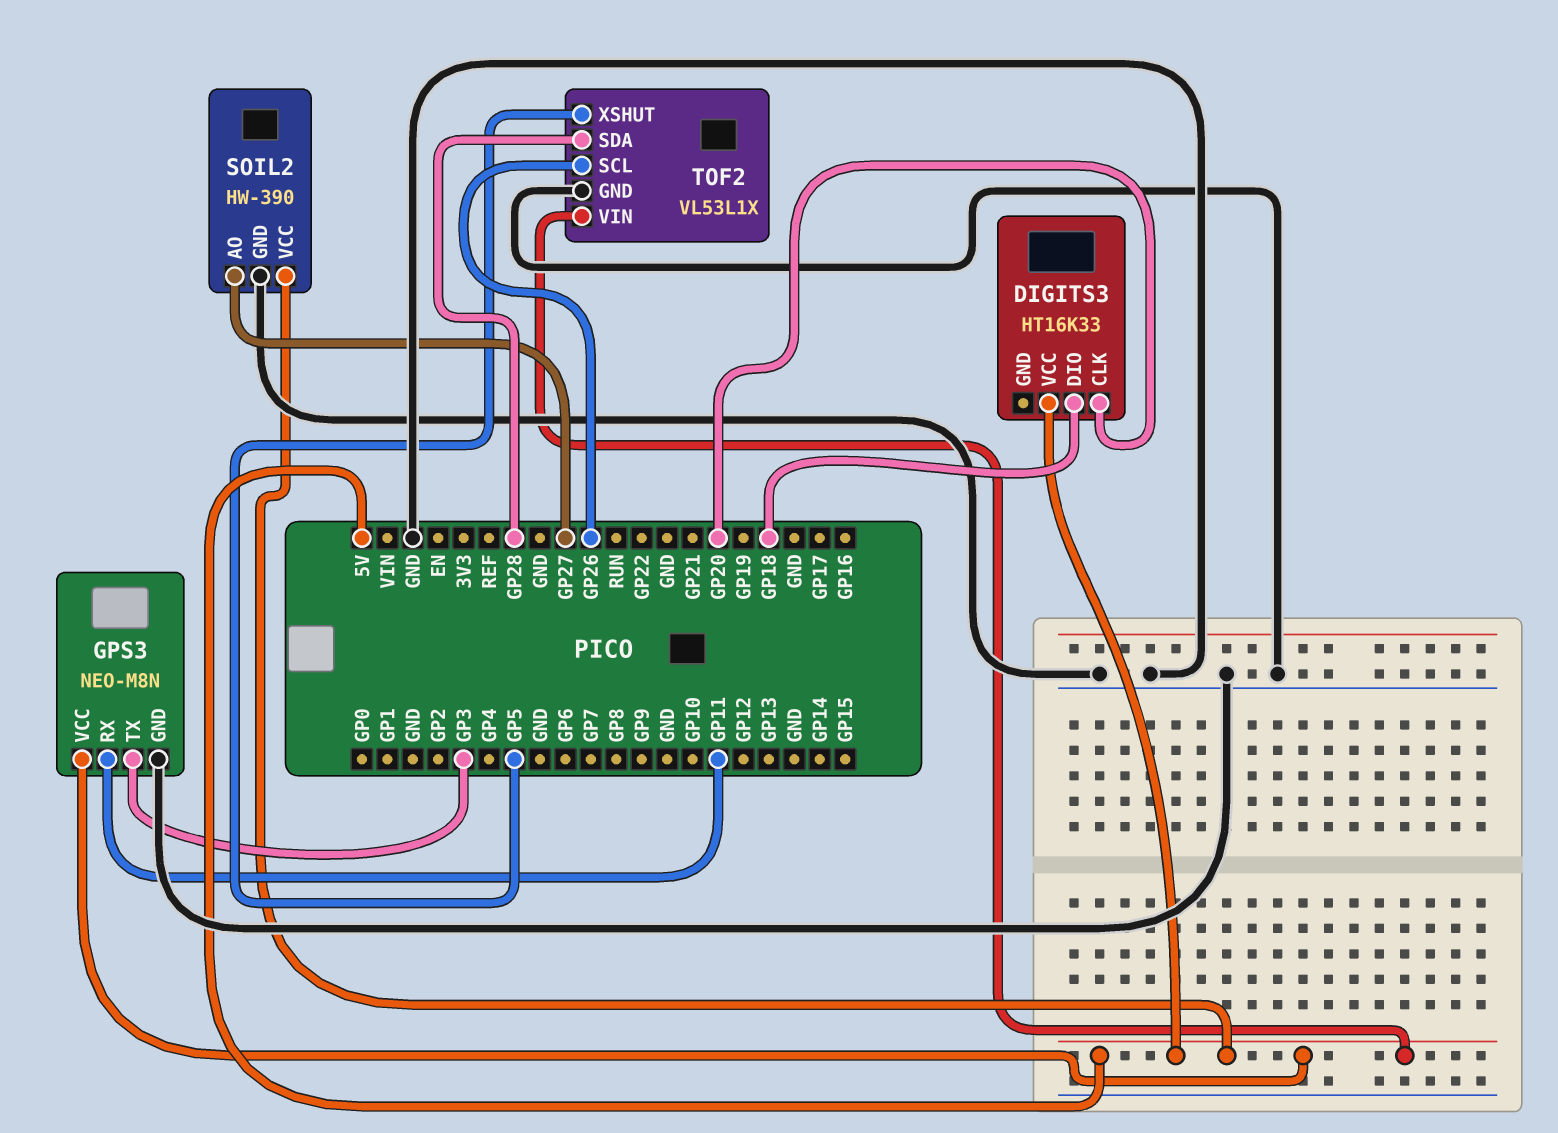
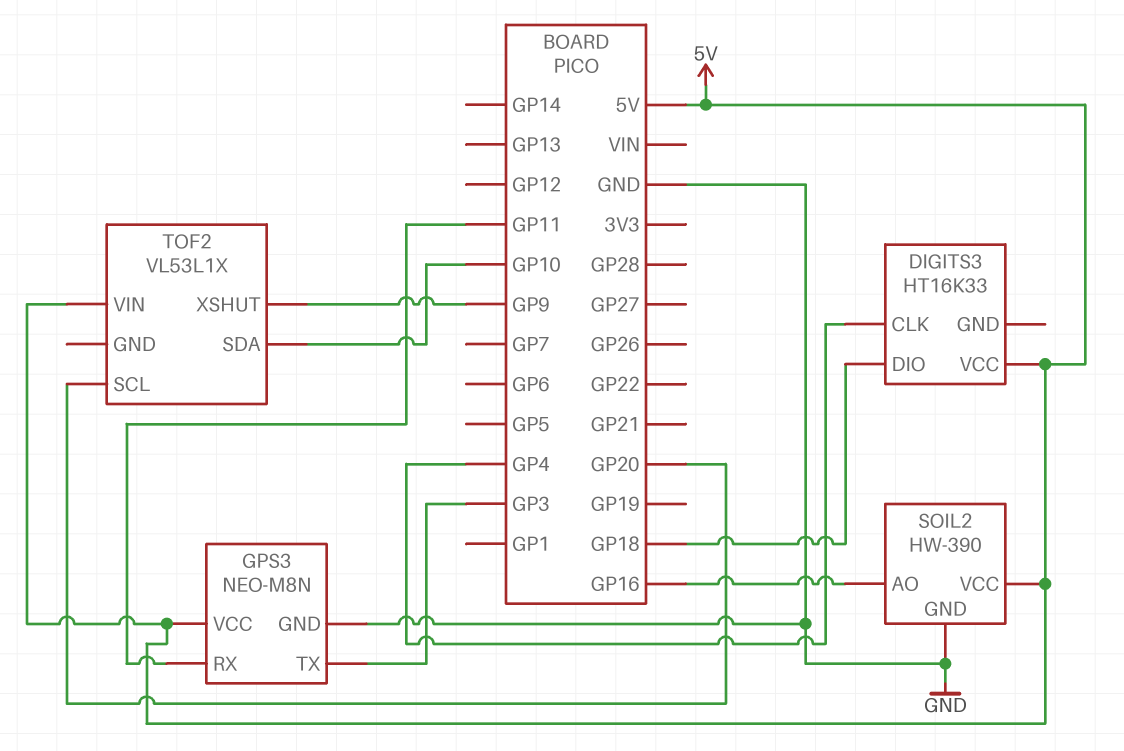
DIGITS3 pin CLK: GP20 -> GP4
SOIL2 pin AO: GP27 -> GP16
TOF2 pin GND: GND -> none
TOF2 pin SCL: GP26 -> GP20
TOF2 pin SDA: GP28 -> GP10
TOF2 pin XSHUT: GP5 -> GP9

